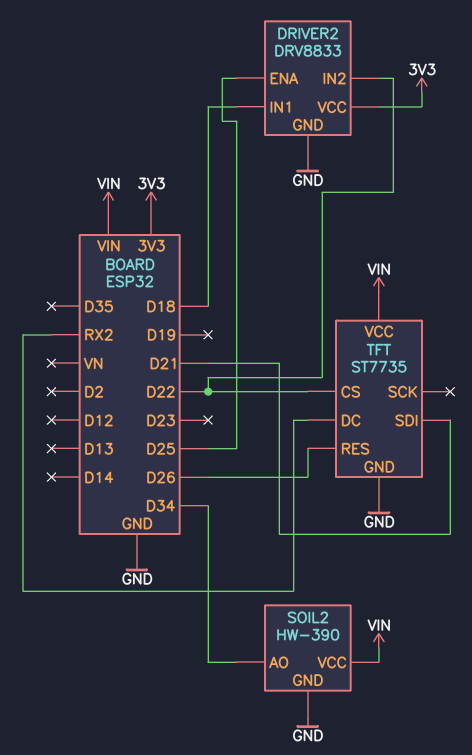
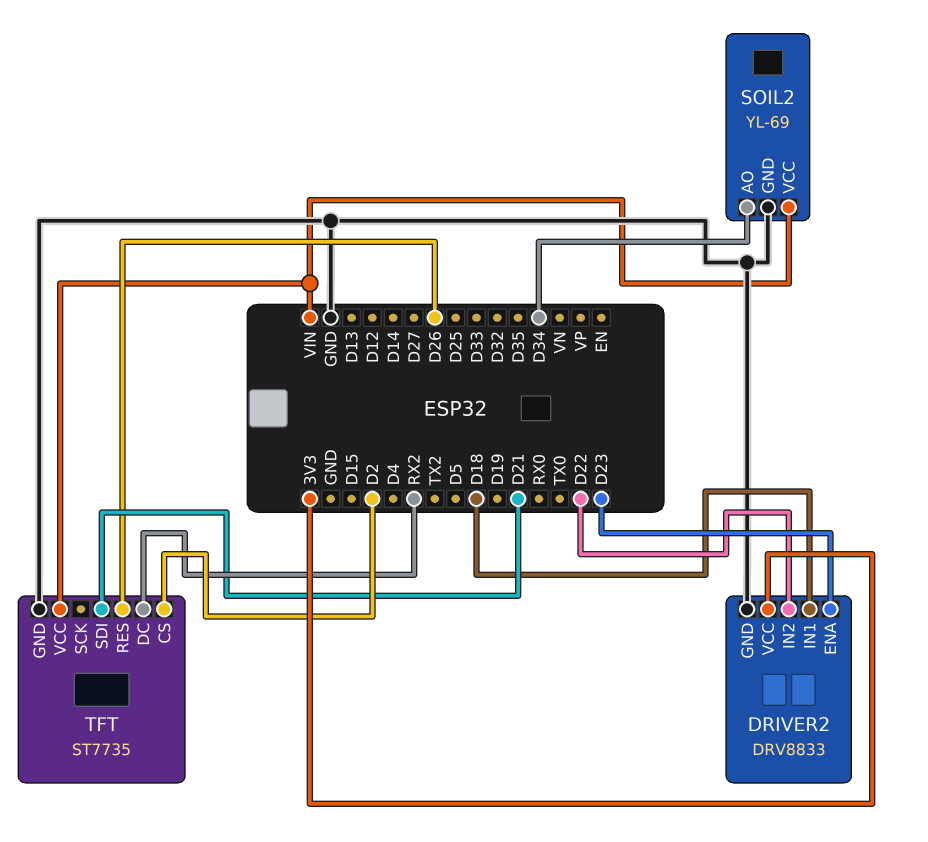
DRIVER2 pin ENA: D25 -> D23
SOIL2: HW-390 -> YL-69
TFT pin CS: D22 -> D2

